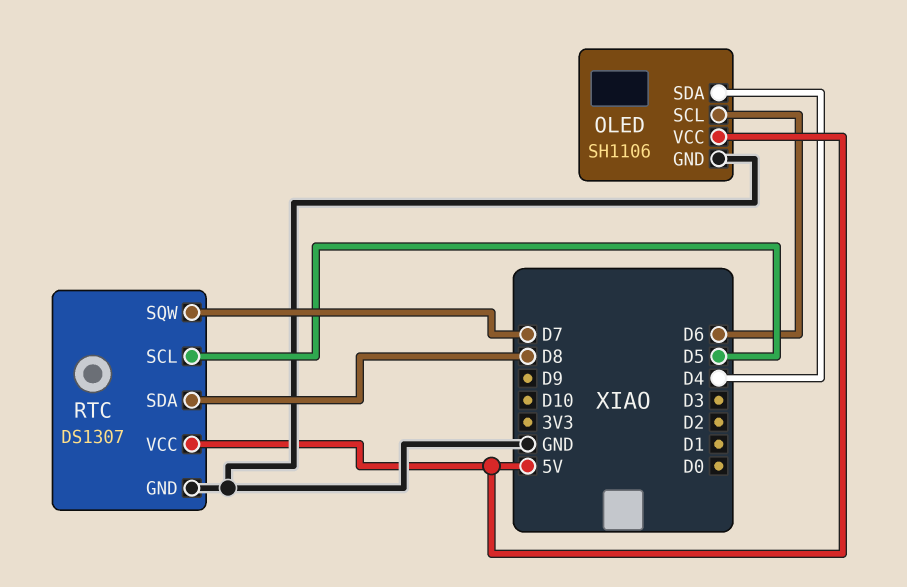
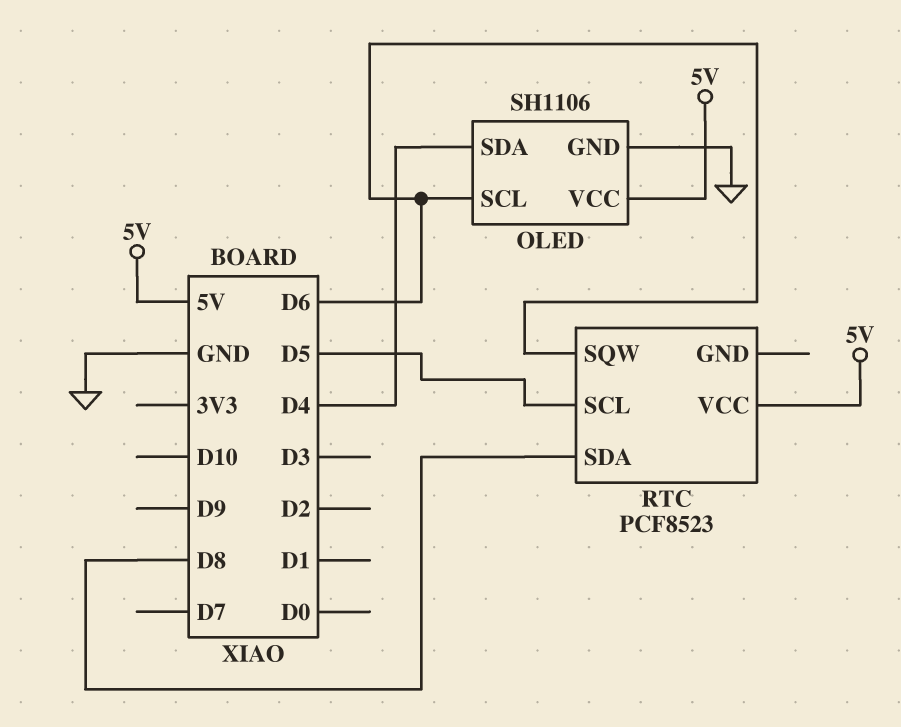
RTC: DS1307 -> PCF8523
RTC pin GND: GND -> none
RTC pin SQW: D7 -> D6

